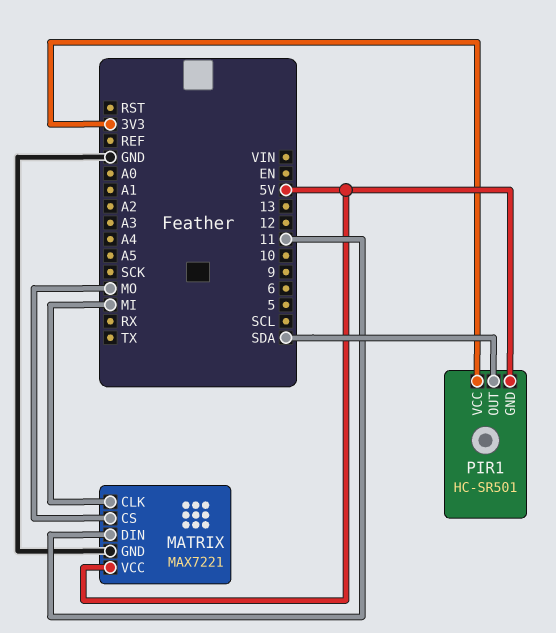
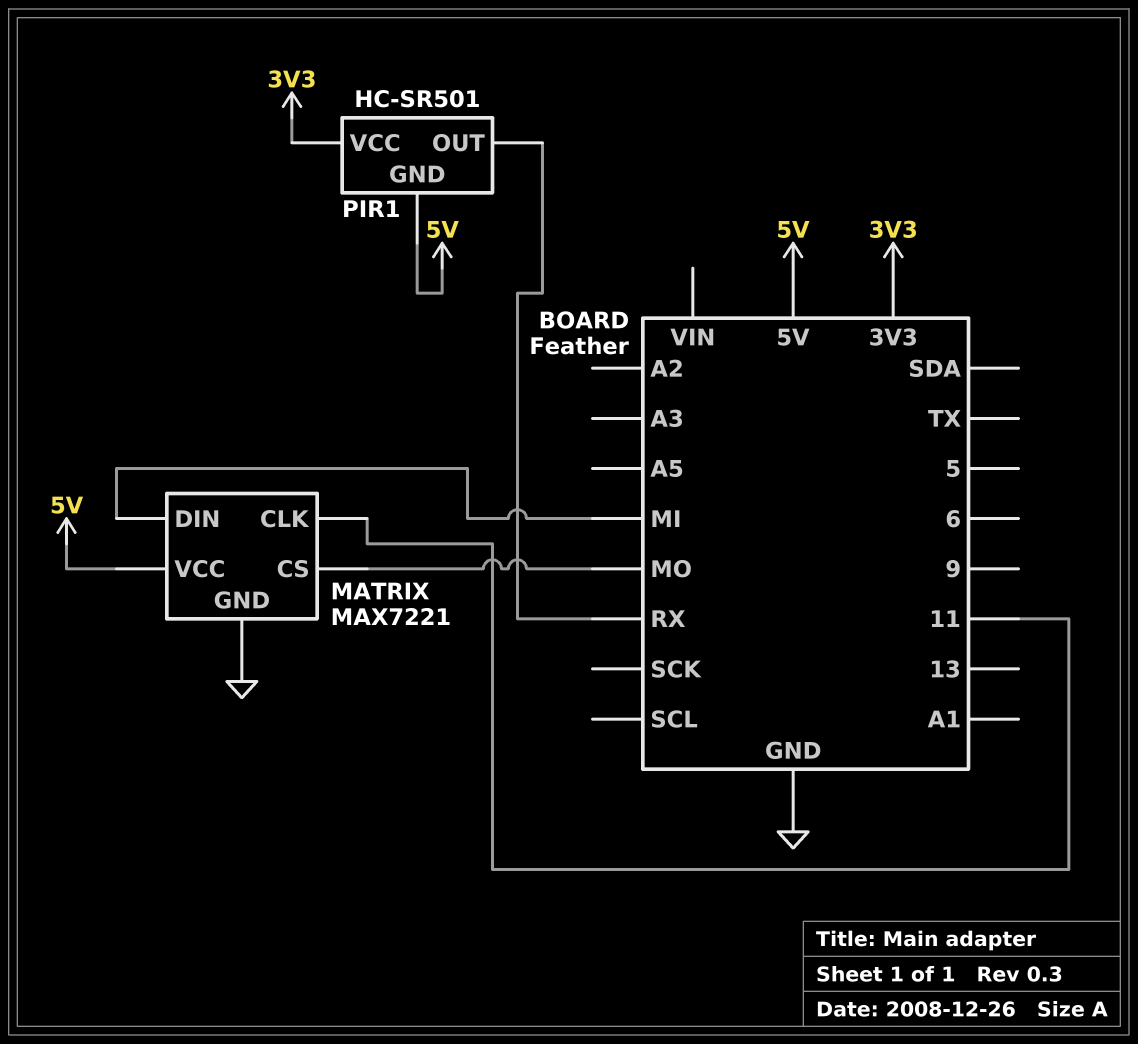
MATRIX pin CLK: MI -> 11
MATRIX pin DIN: 11 -> MI
PIR1 pin OUT: SDA -> RX

